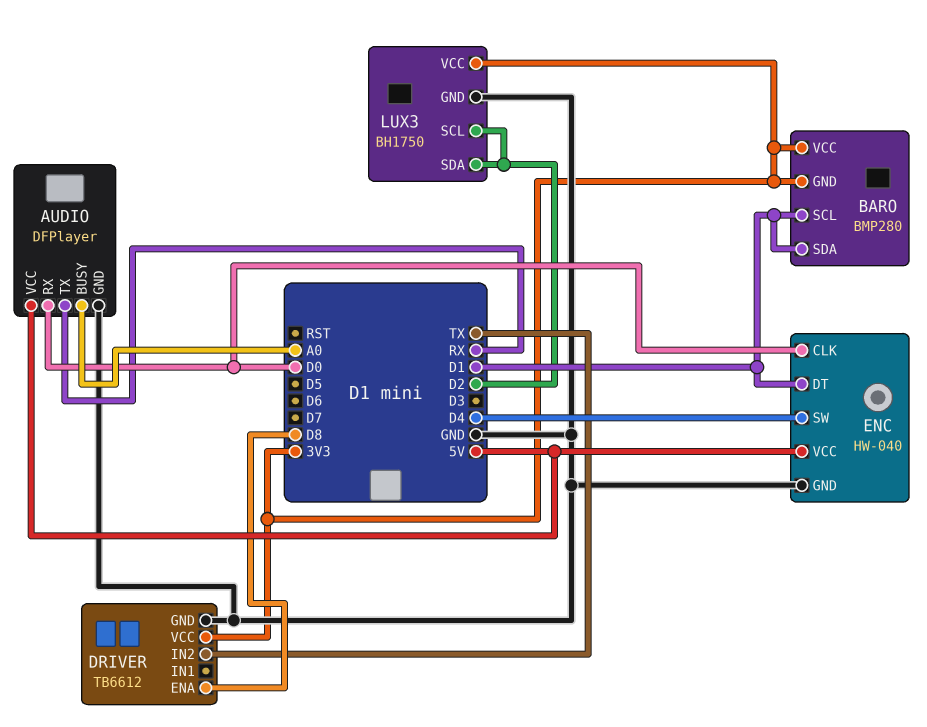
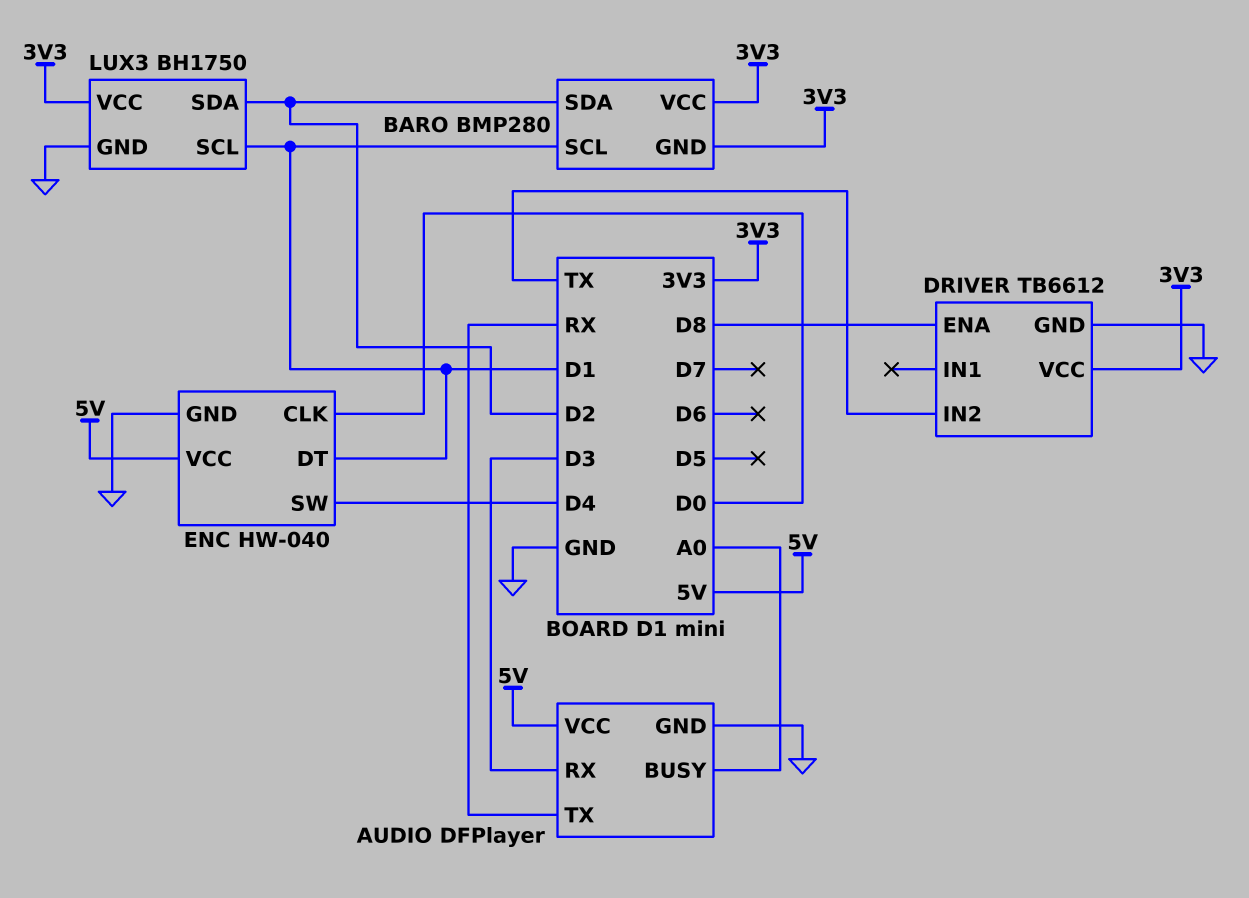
AUDIO pin RX: D0 -> D3
BARO pin SDA: D1 -> D2
LUX3 pin SCL: D2 -> D1

